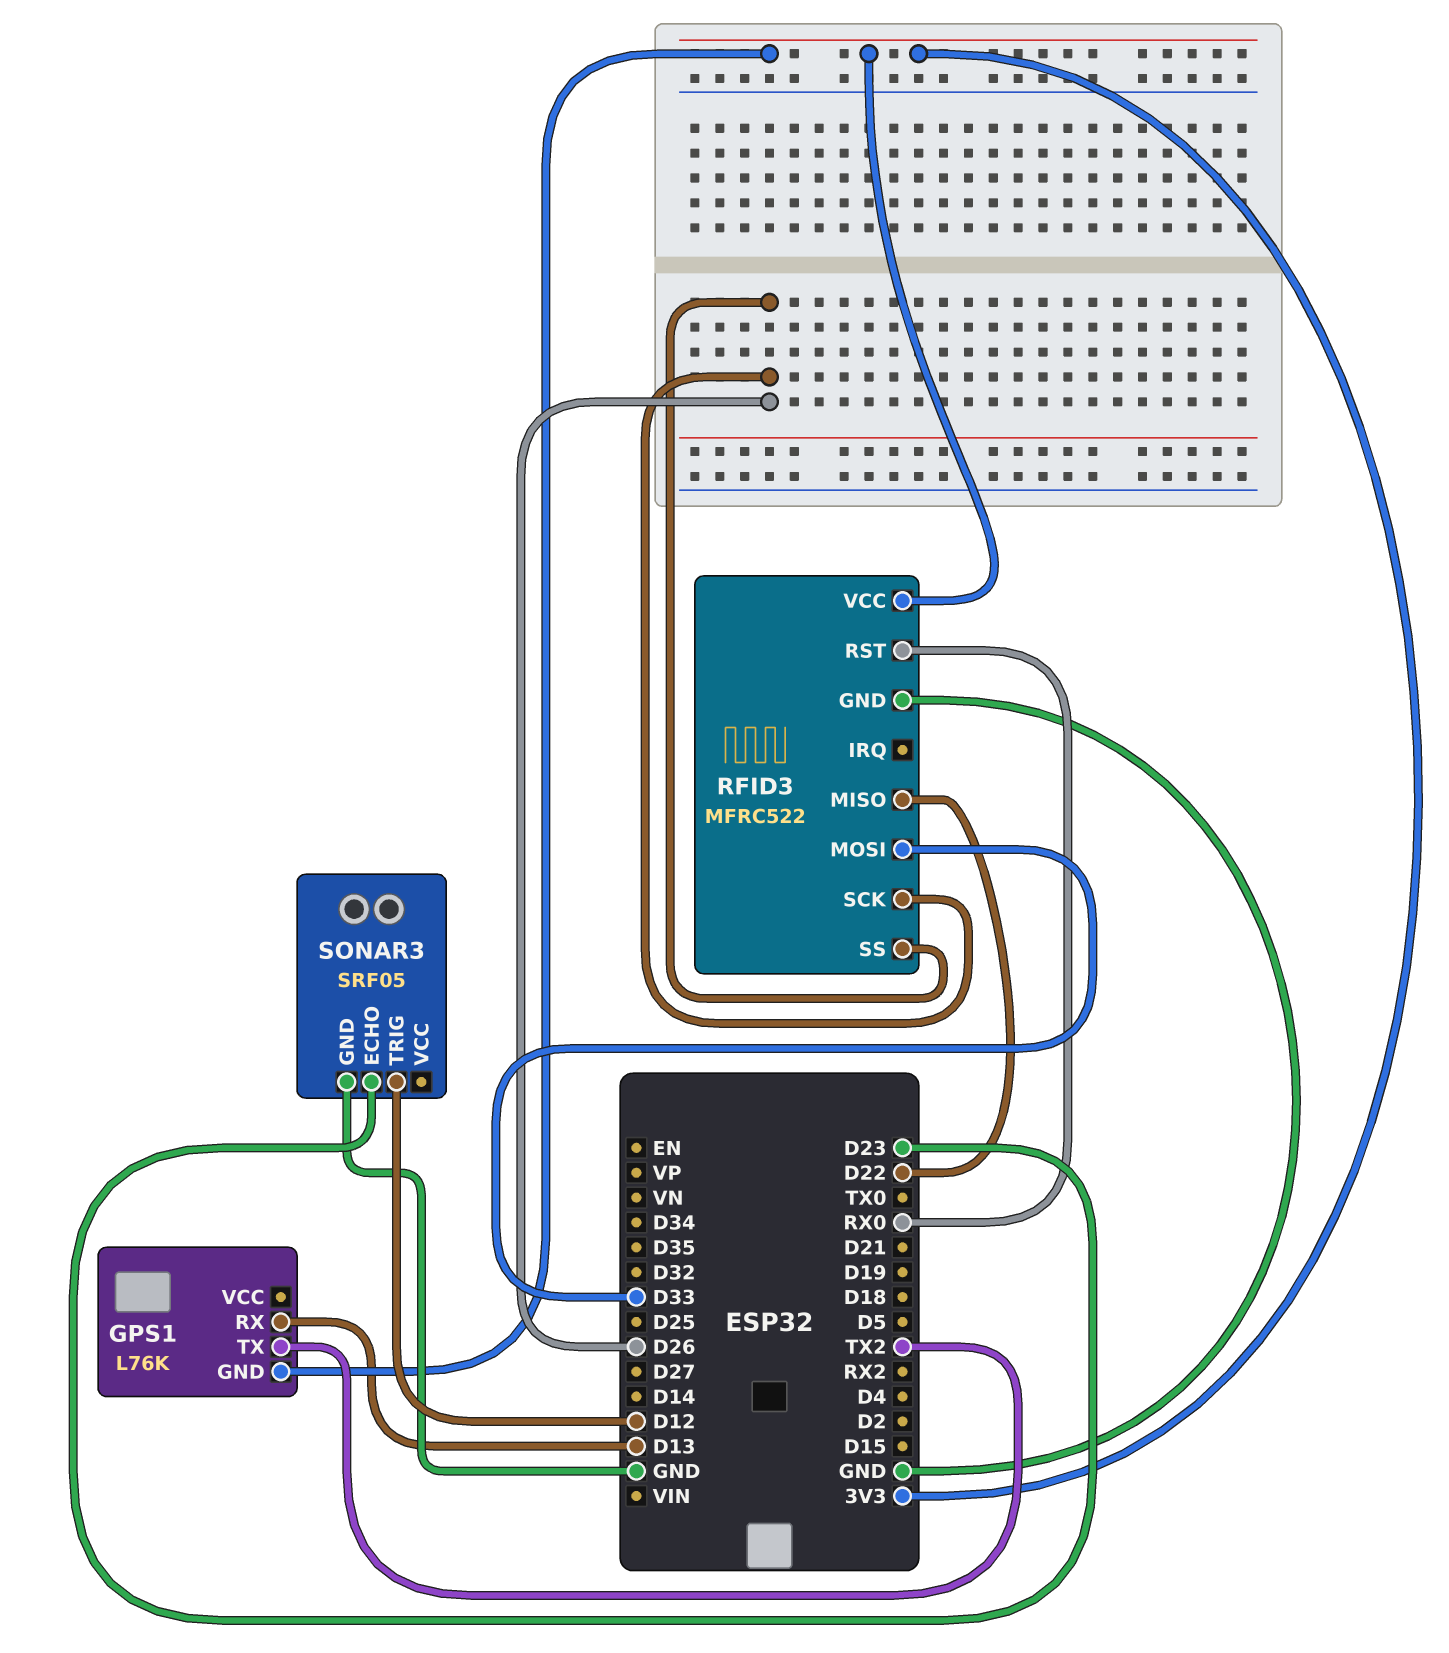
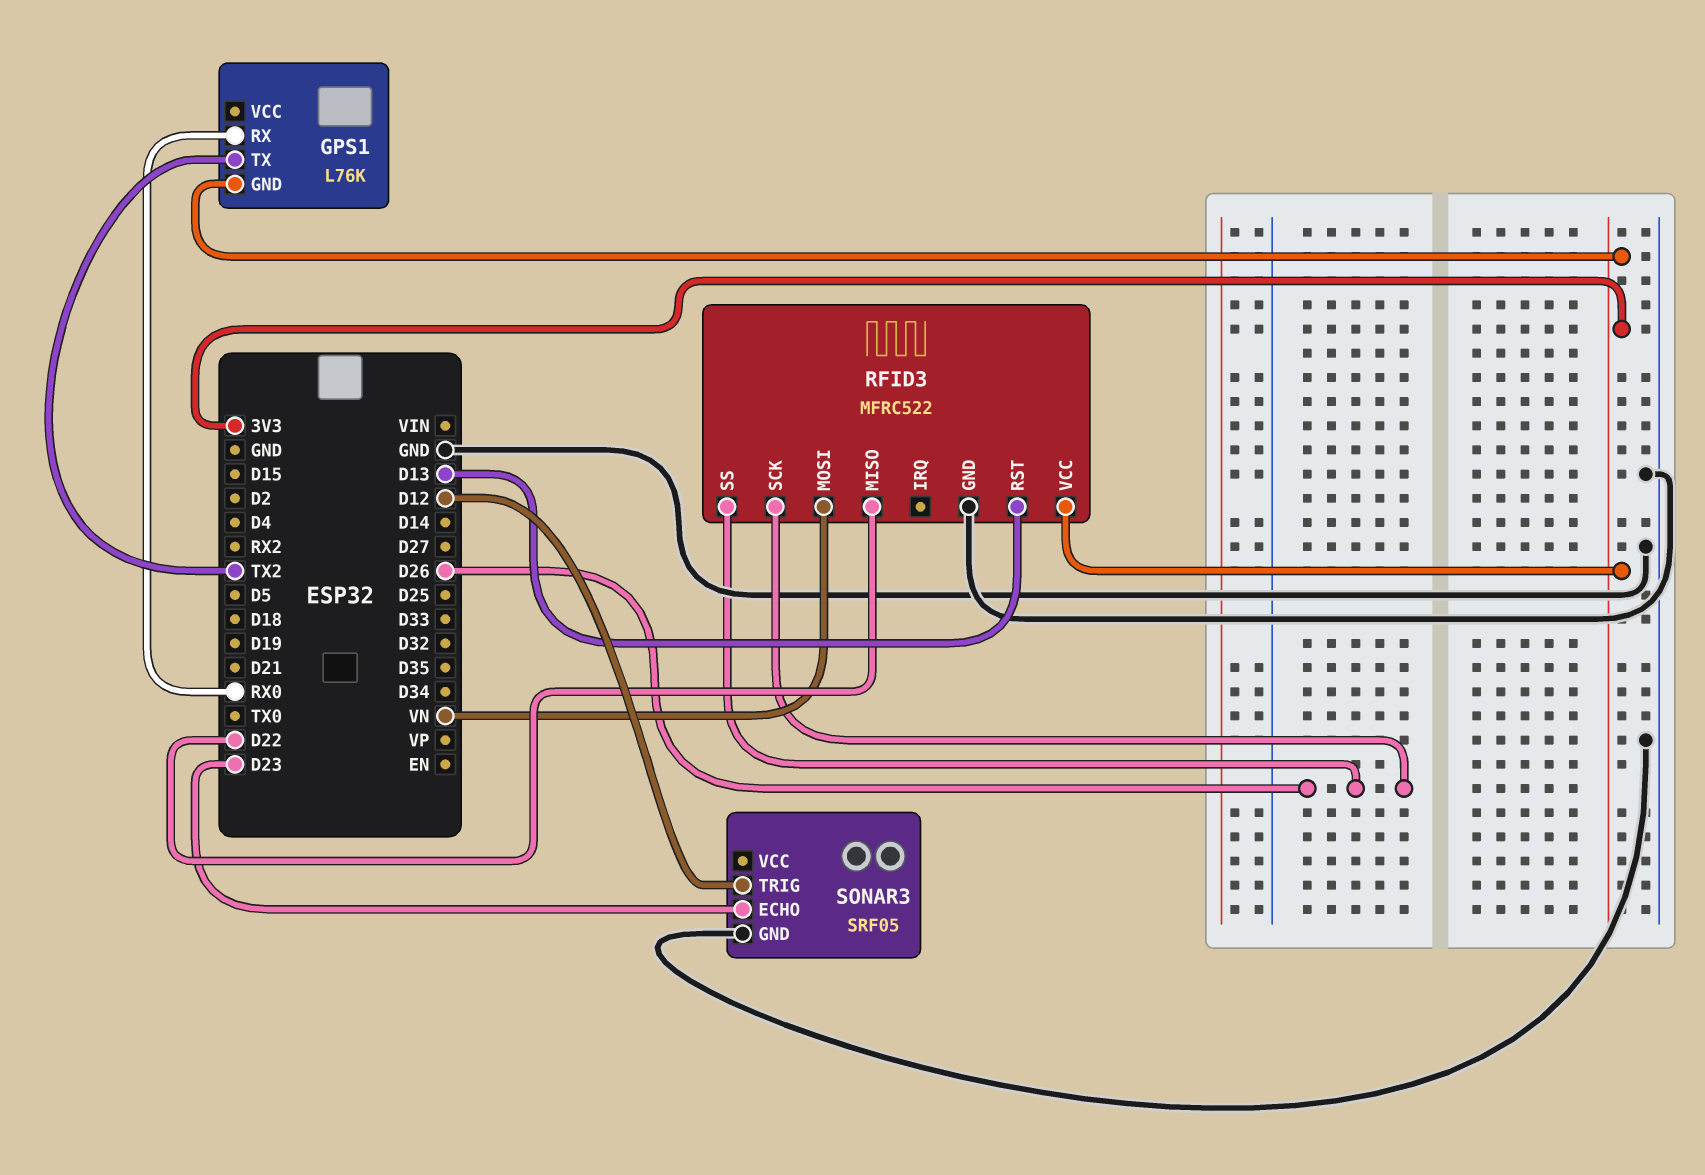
GPS1 pin RX: D13 -> RX0
RFID3 pin MOSI: D33 -> VN
RFID3 pin RST: RX0 -> D13

